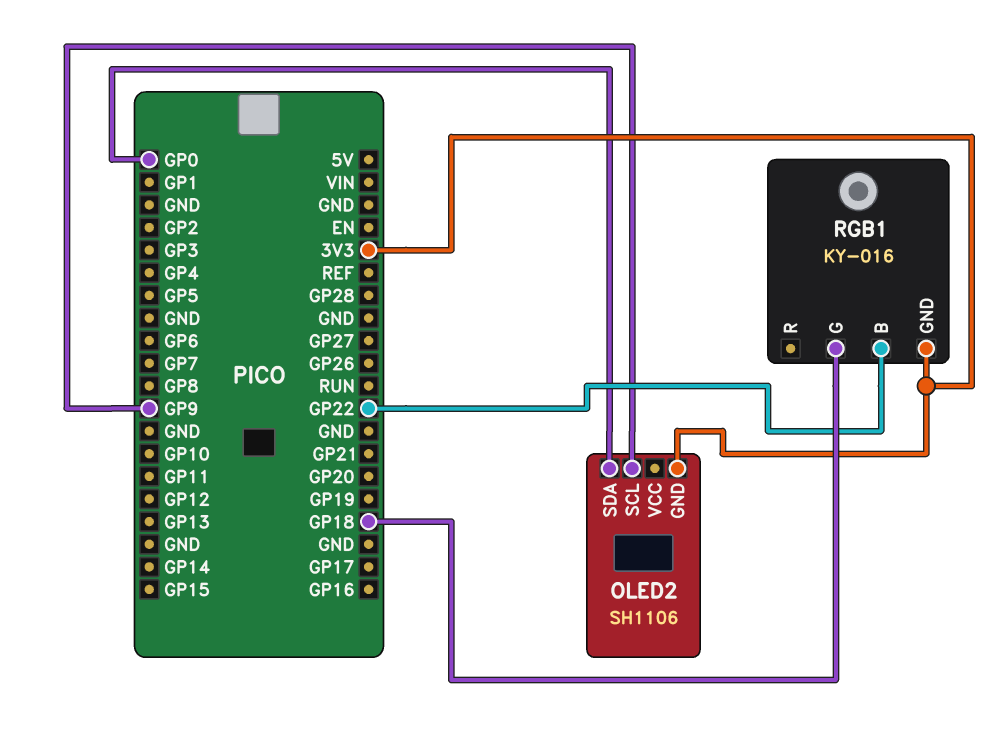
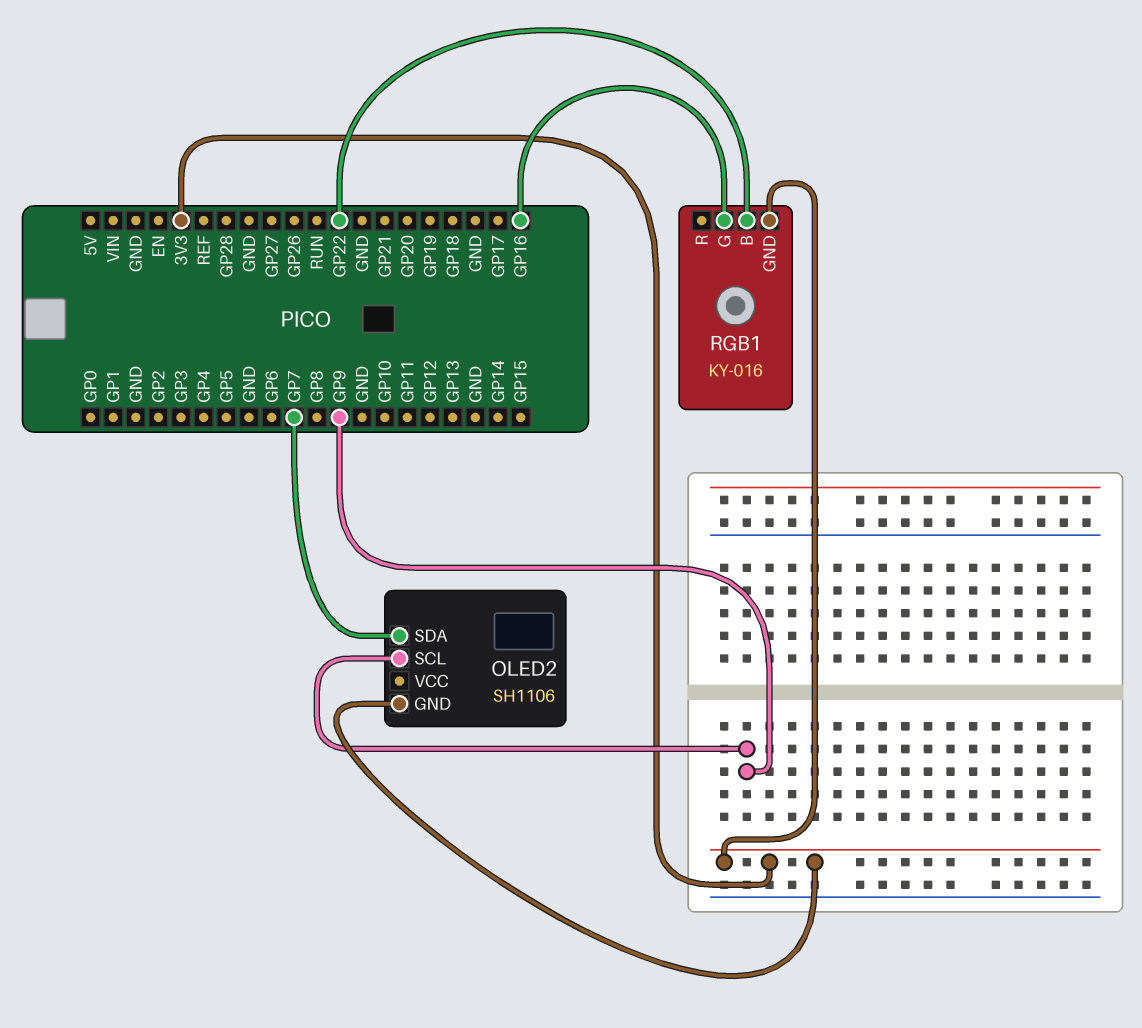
OLED2 pin SDA: GP0 -> GP7
RGB1 pin G: GP18 -> GP16

